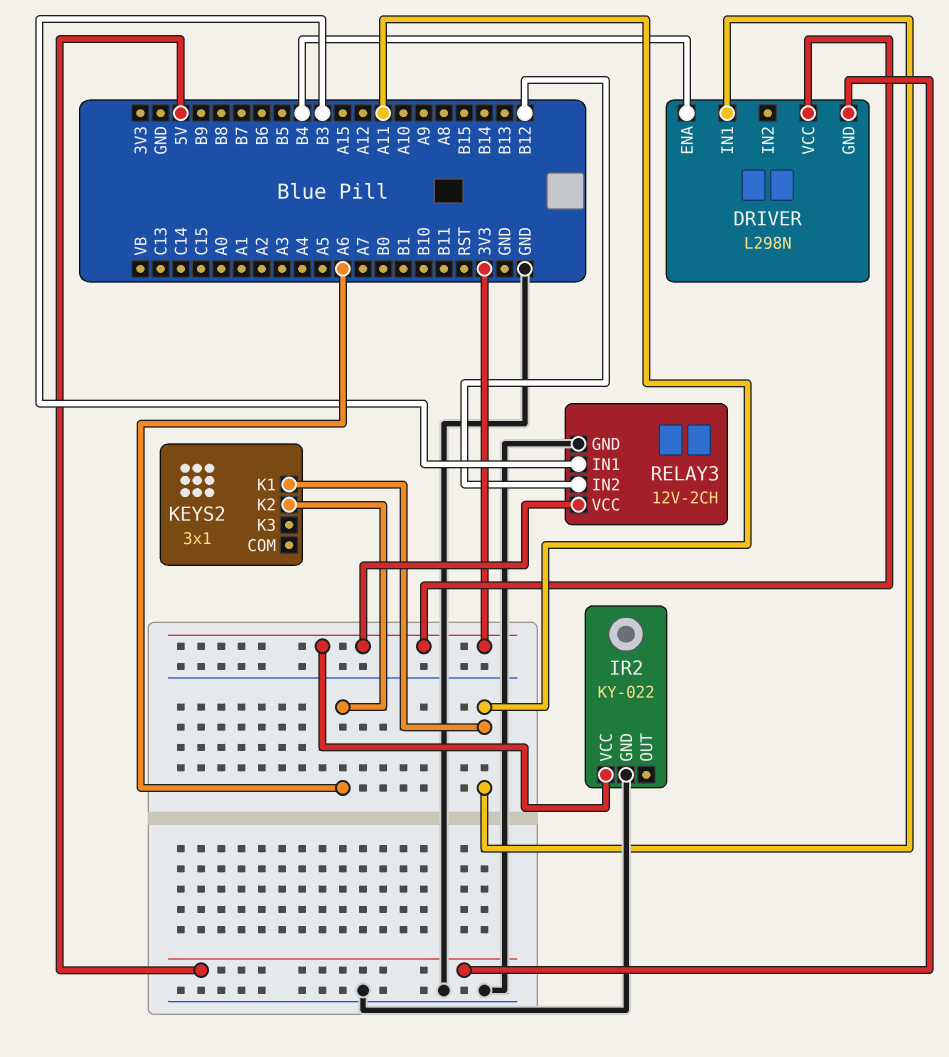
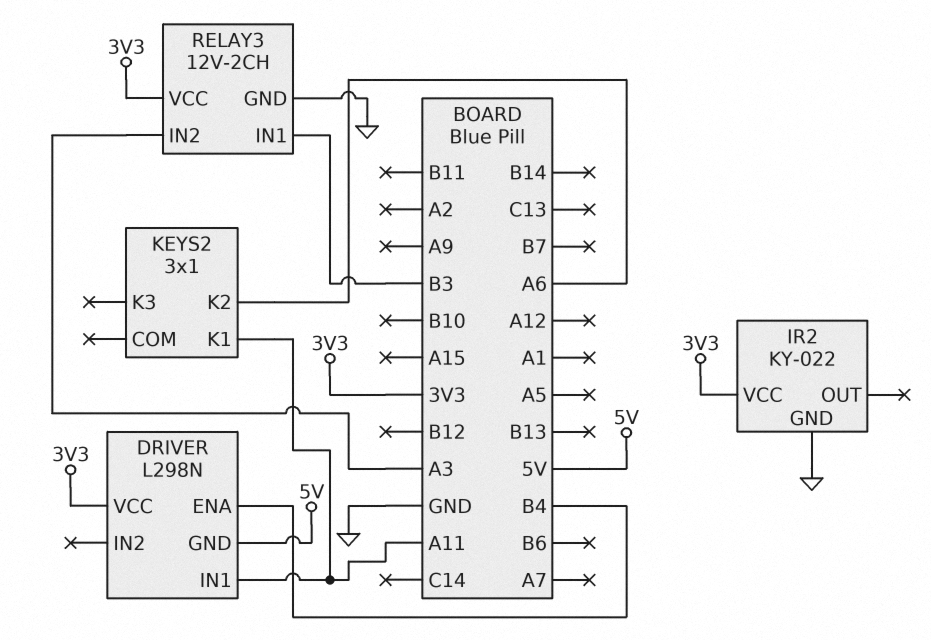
RELAY3 pin IN2: B12 -> A3

